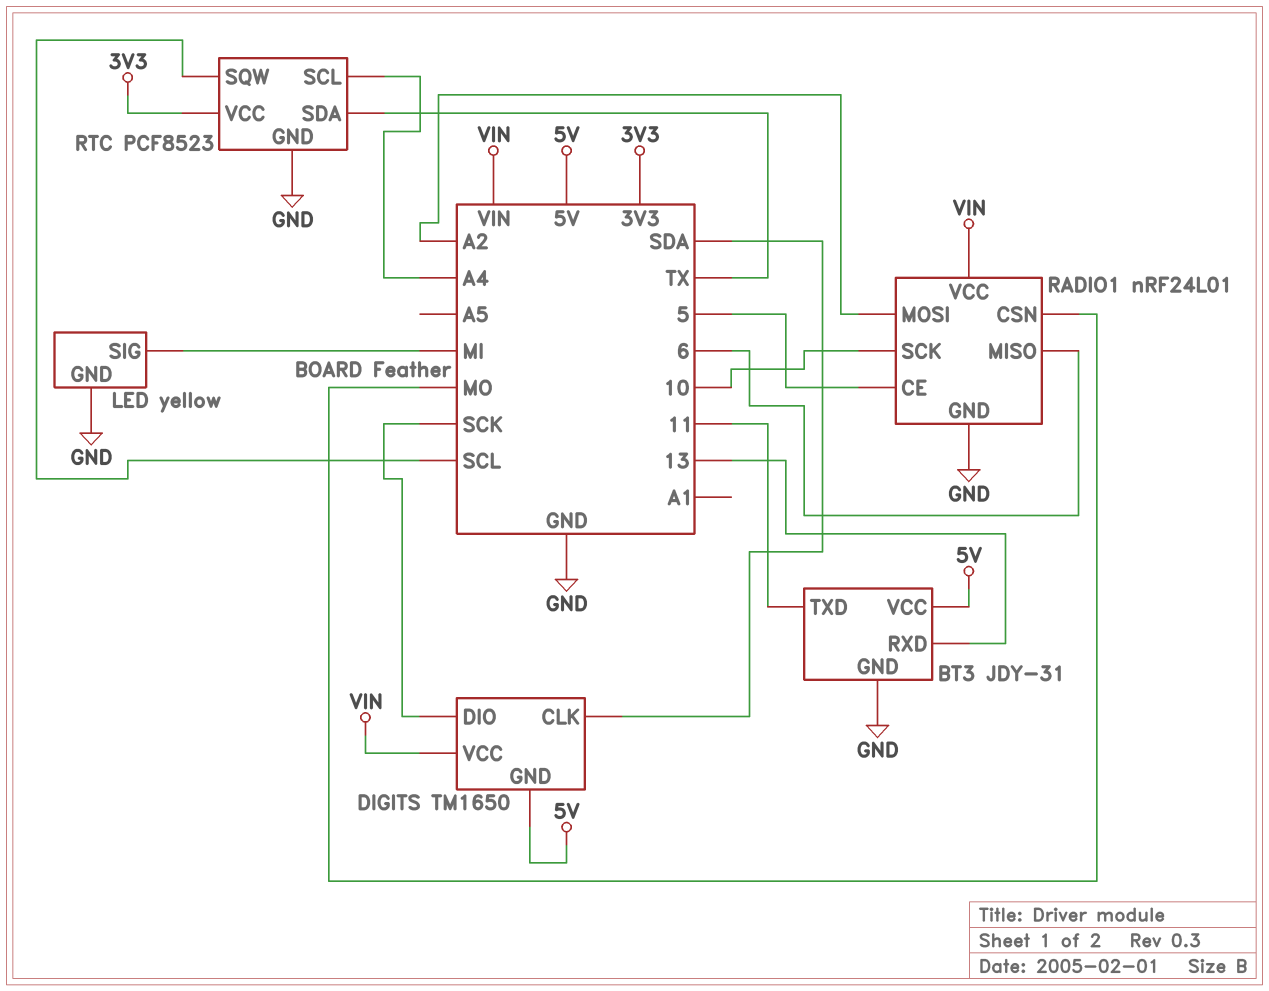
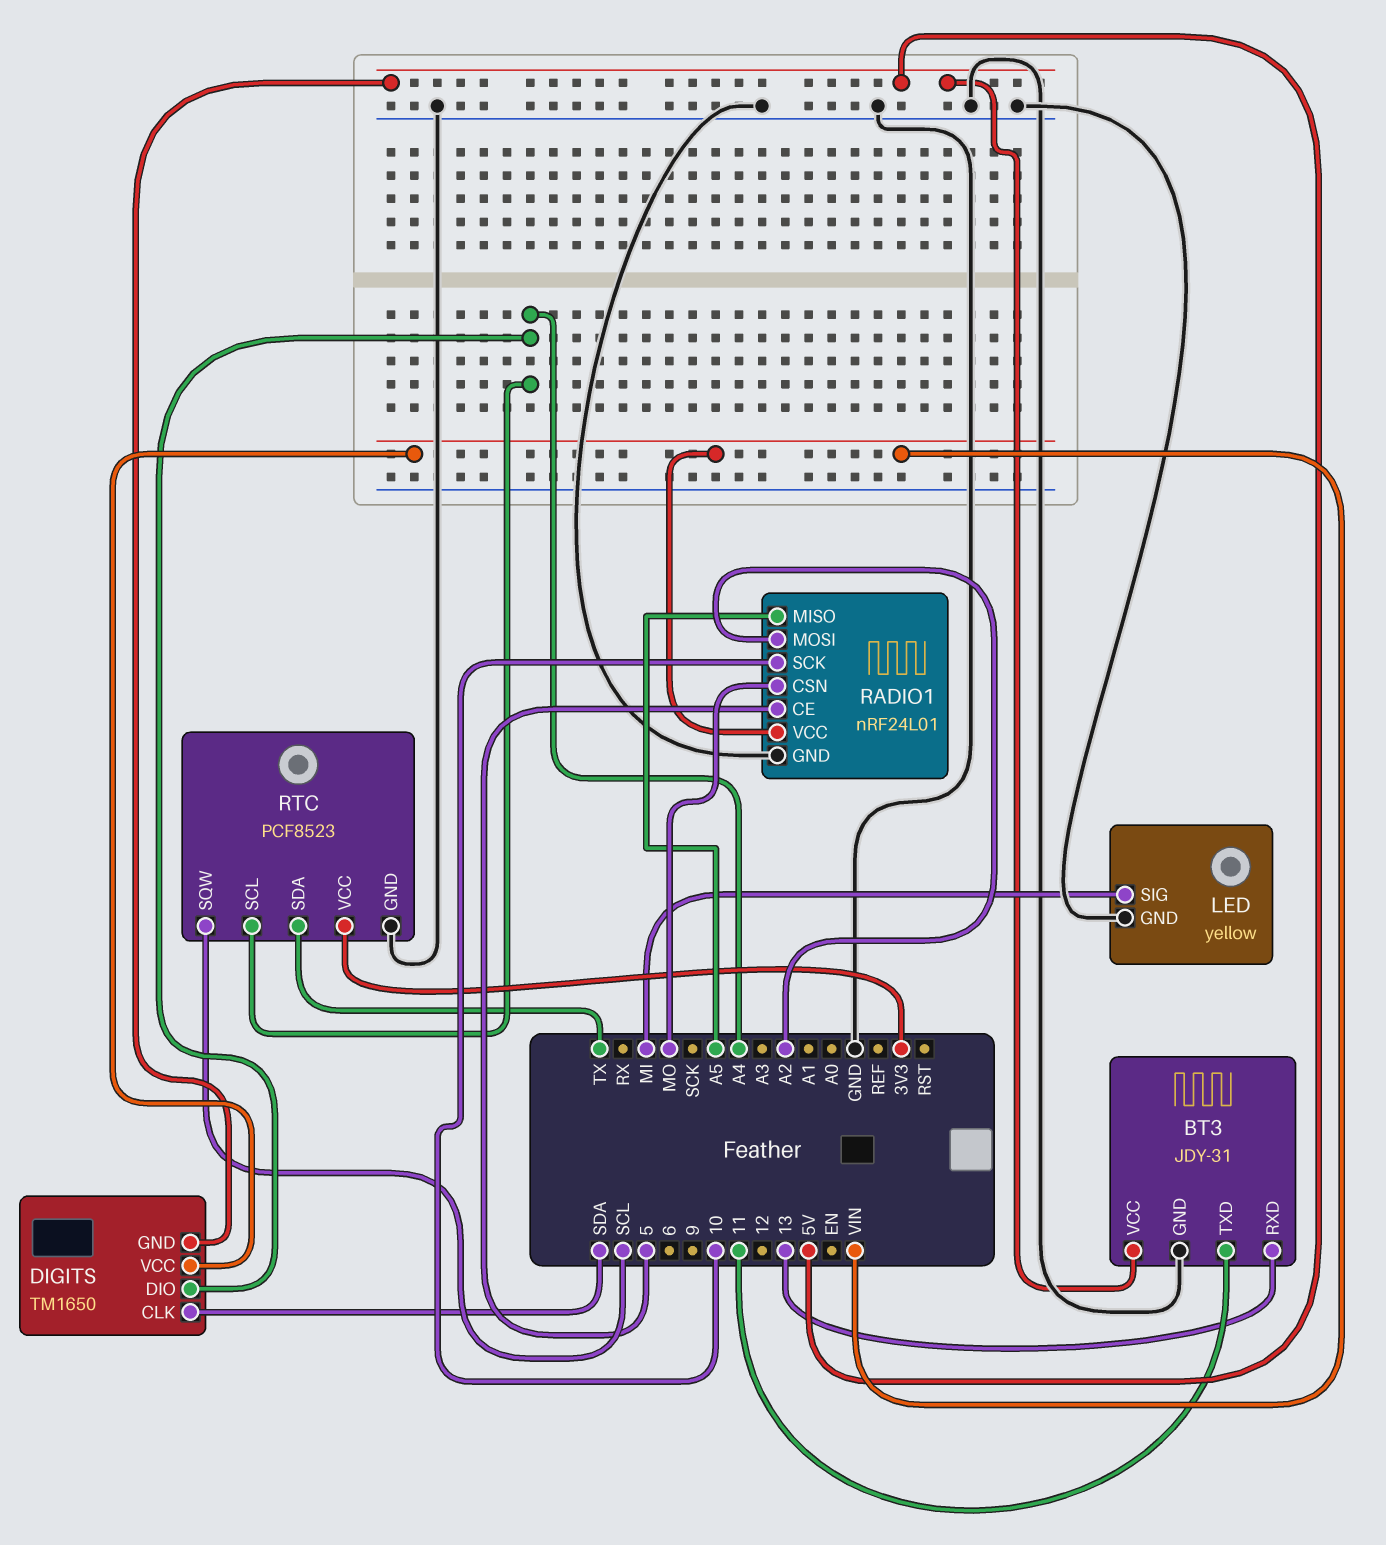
DIGITS pin DIO: SCK -> A4
RADIO1 pin MISO: 6 -> A5

